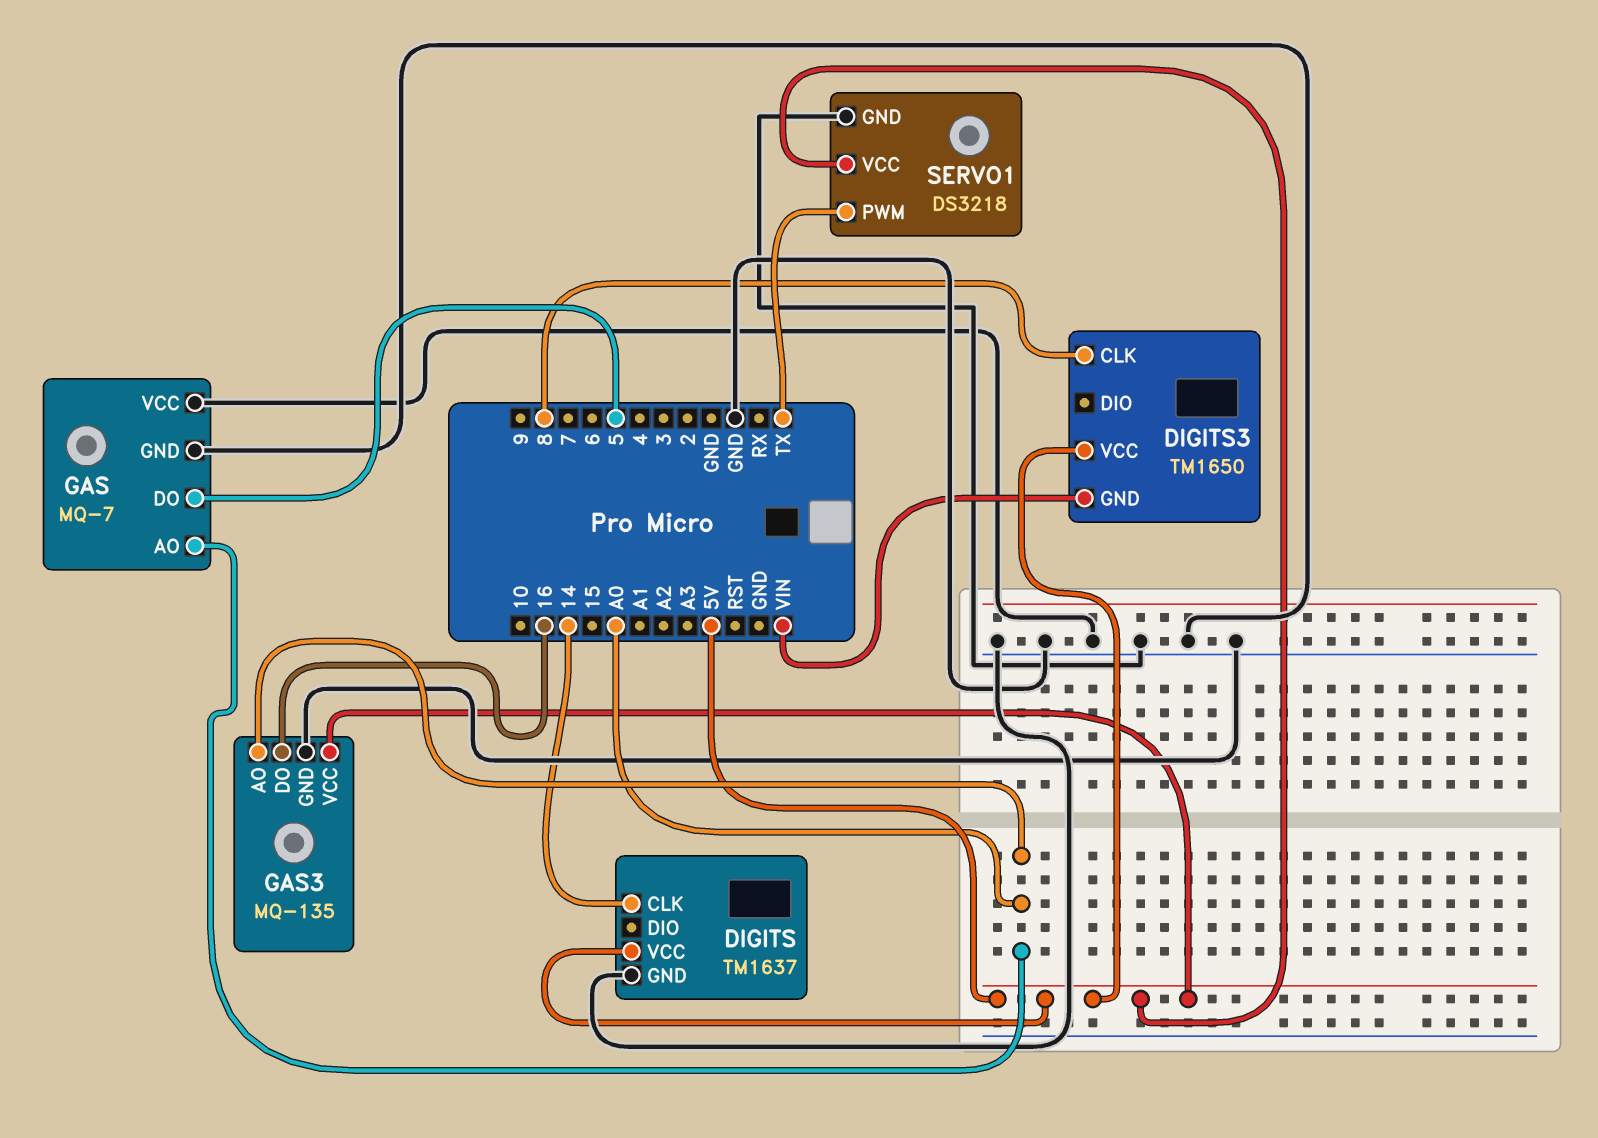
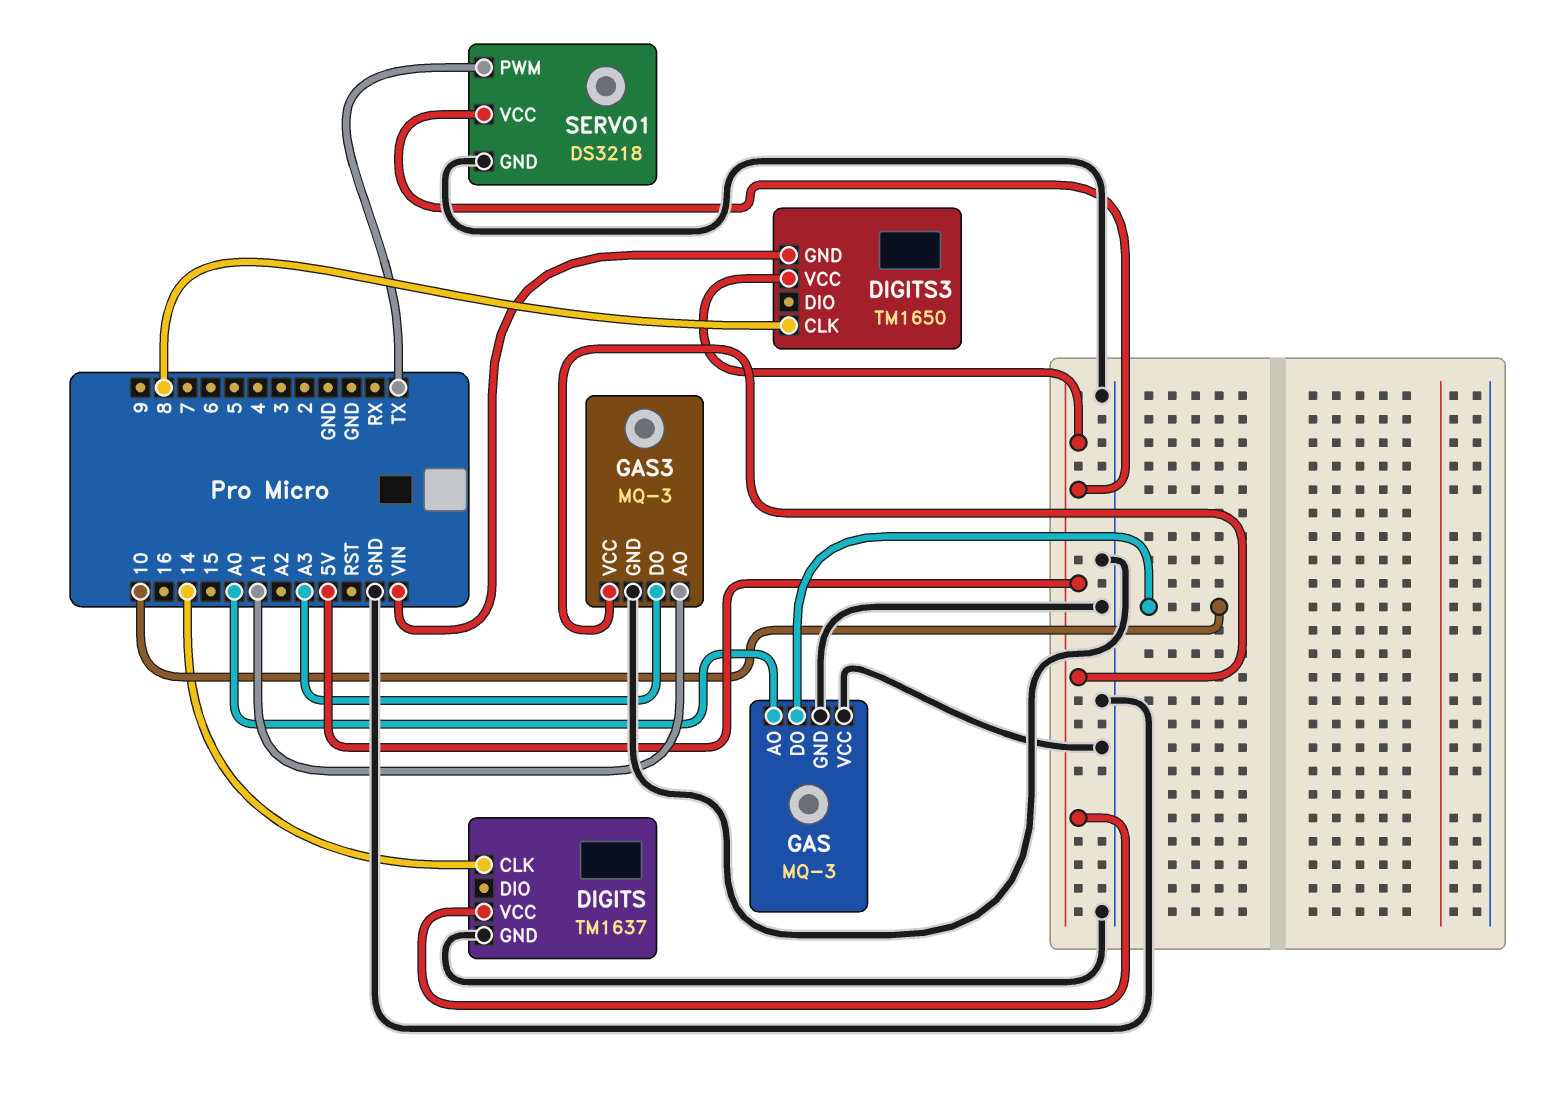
GAS: MQ-7 -> MQ-3
GAS pin DO: 5 -> 10
GAS3: MQ-135 -> MQ-3
GAS3 pin AO: A0 -> A1
GAS3 pin DO: 16 -> A3

